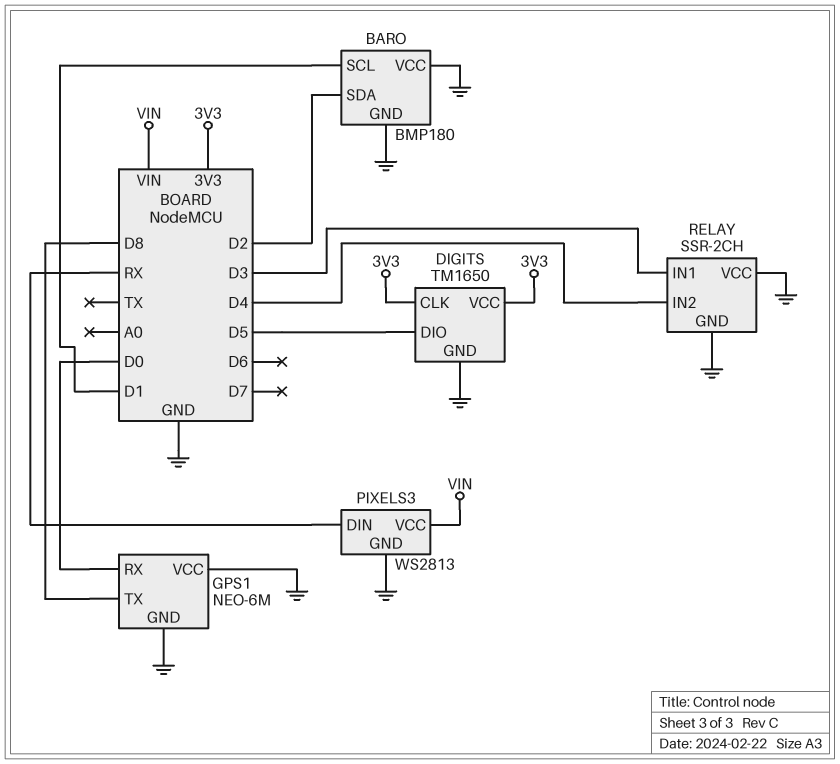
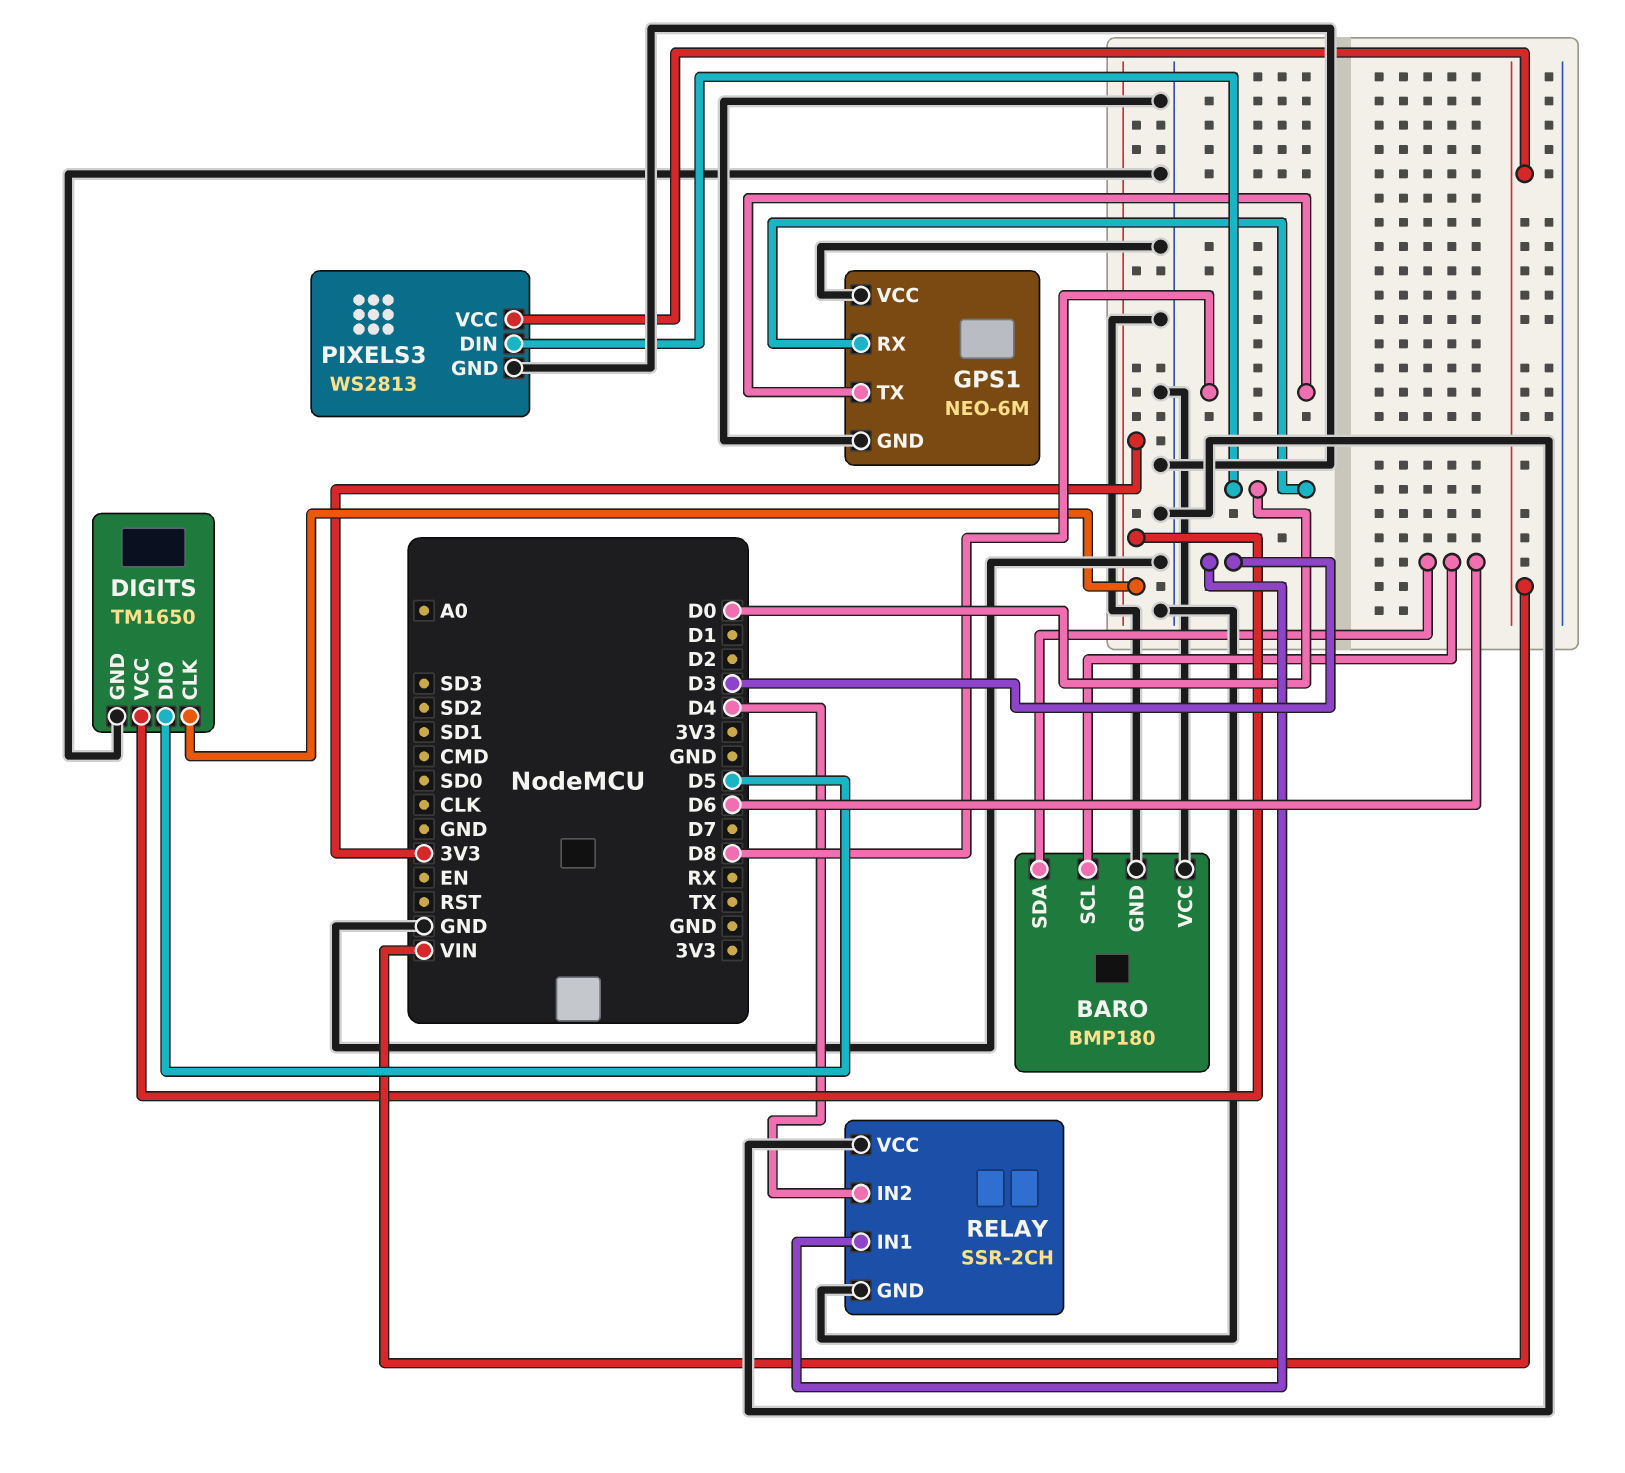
BARO pin SCL: D1 -> D6
BARO pin SDA: D2 -> D6
PIXELS3 pin DIN: RX -> D0

